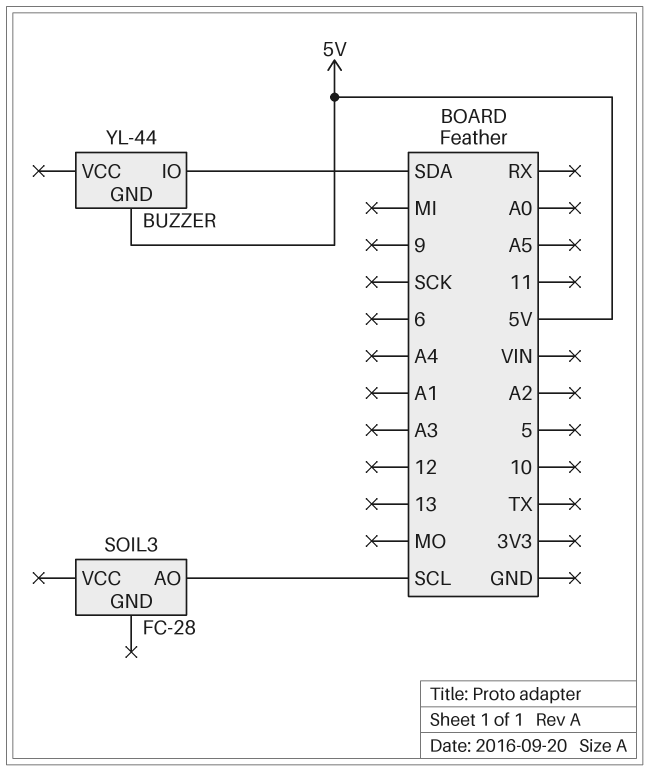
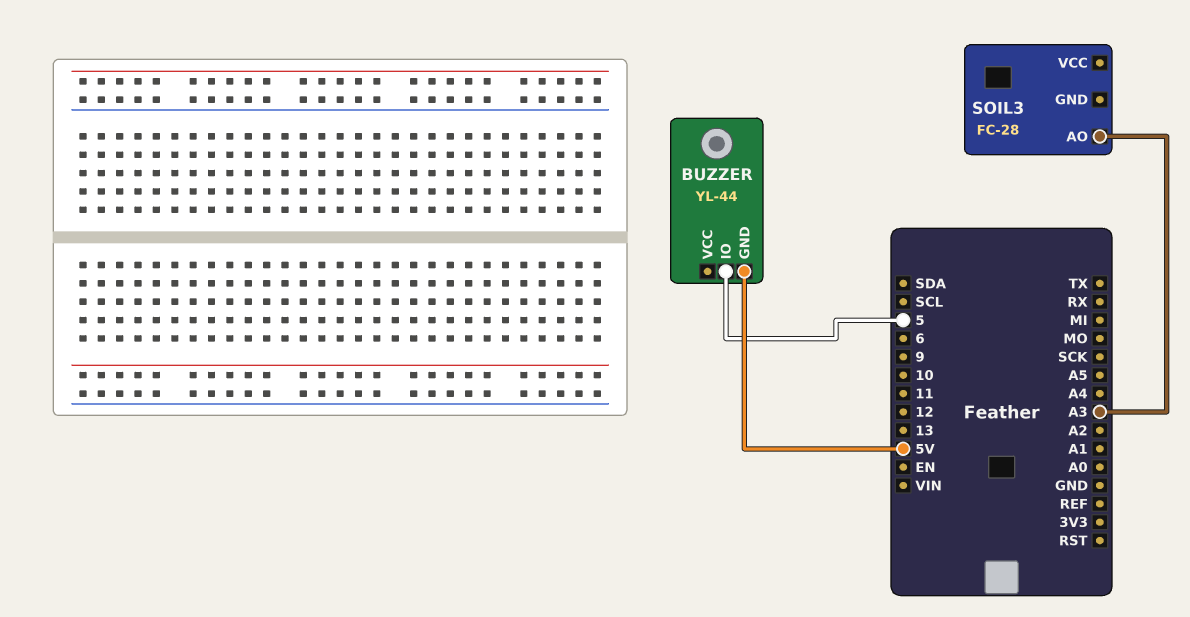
BUZZER pin IO: SDA -> 5
SOIL3 pin AO: SCL -> A3

